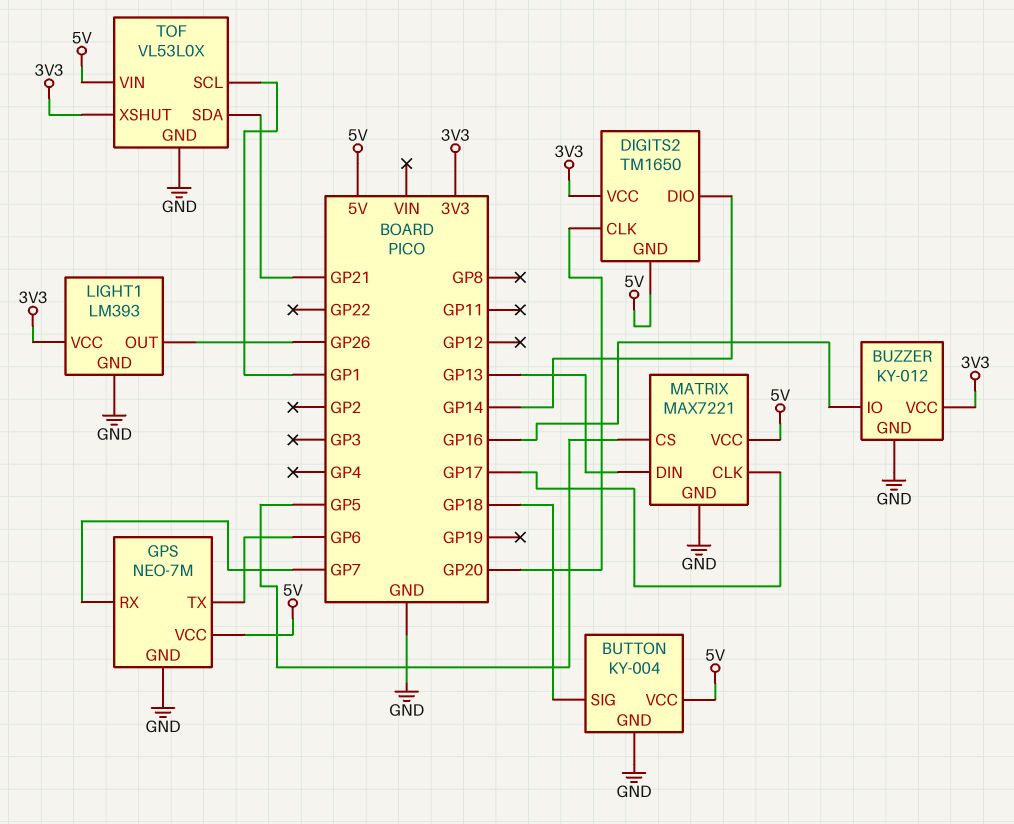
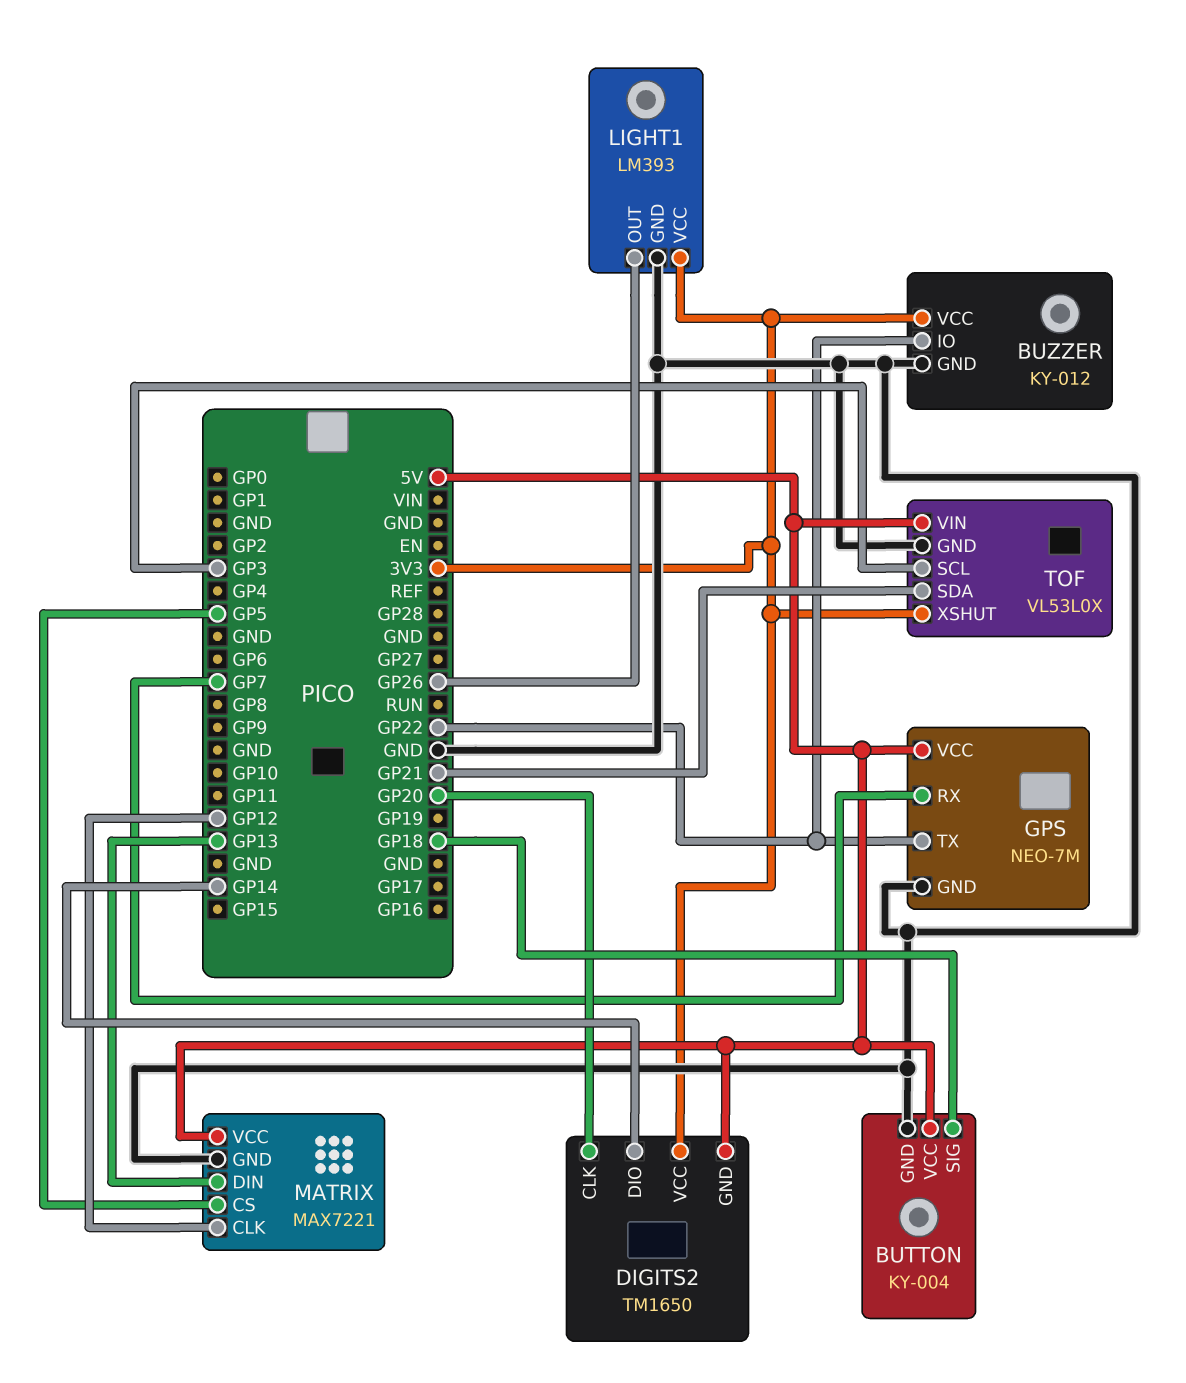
BUZZER pin IO: GP16 -> GP22
GPS pin TX: GP6 -> GP22
MATRIX pin CLK: GP17 -> GP12
TOF pin SCL: GP1 -> GP3

